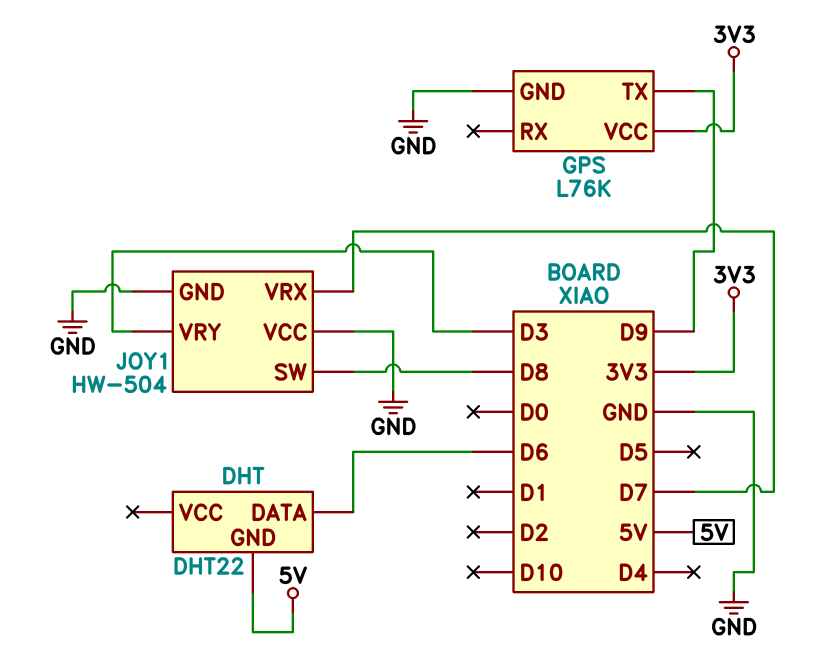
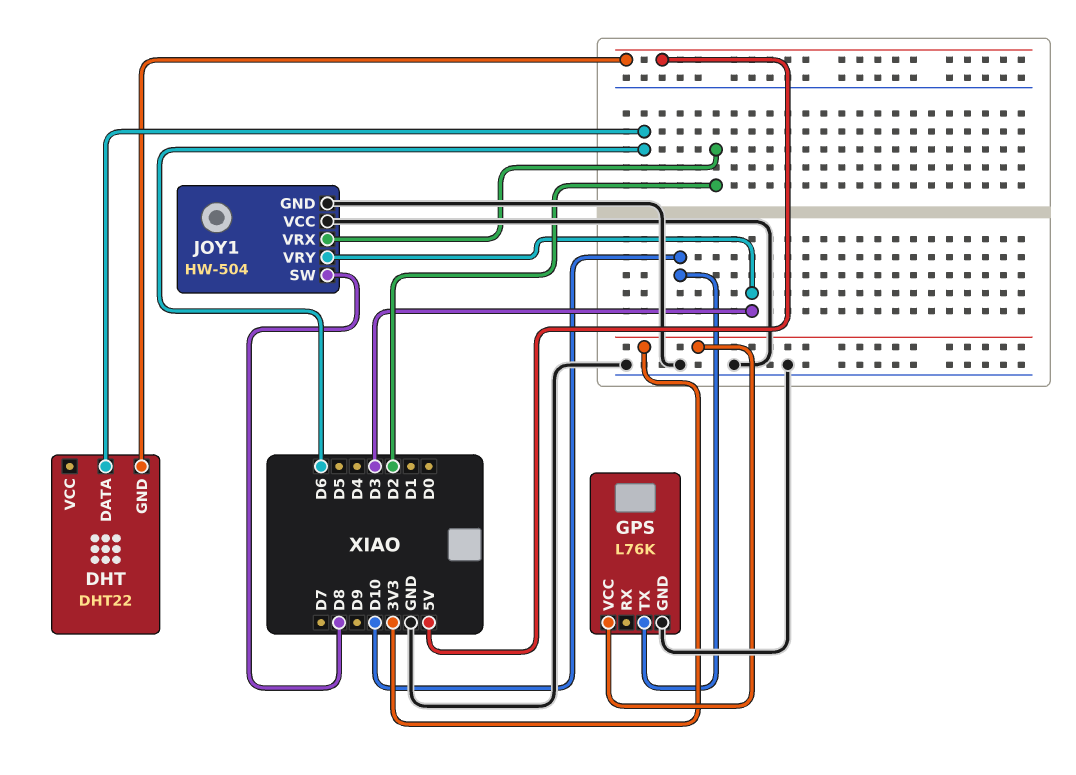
GPS pin TX: D9 -> D10
JOY1 pin VRX: D7 -> D2

